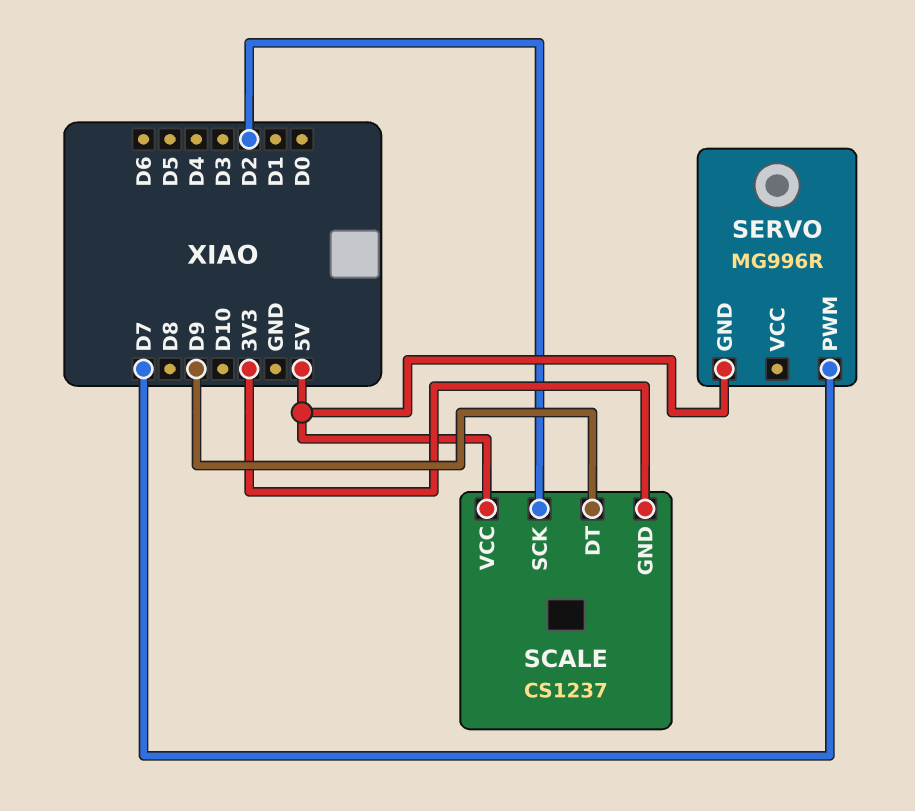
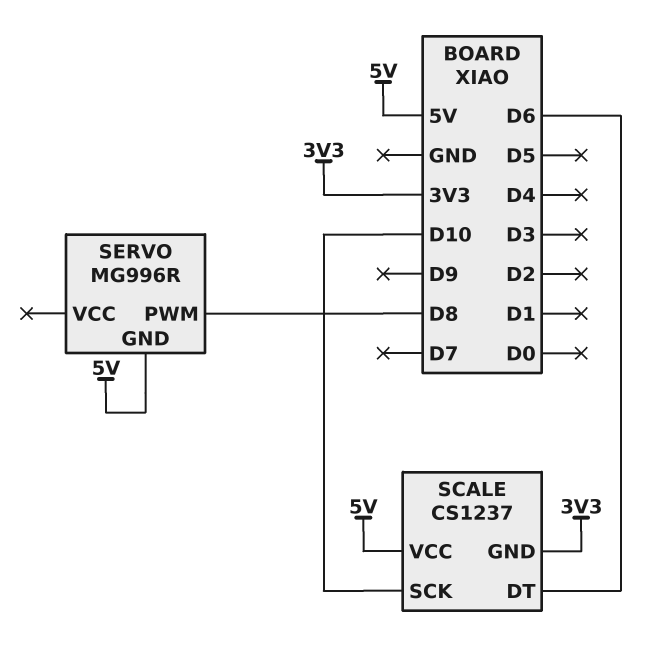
SCALE pin DT: D9 -> D6
SCALE pin SCK: D2 -> D10
SERVO pin PWM: D7 -> D8

